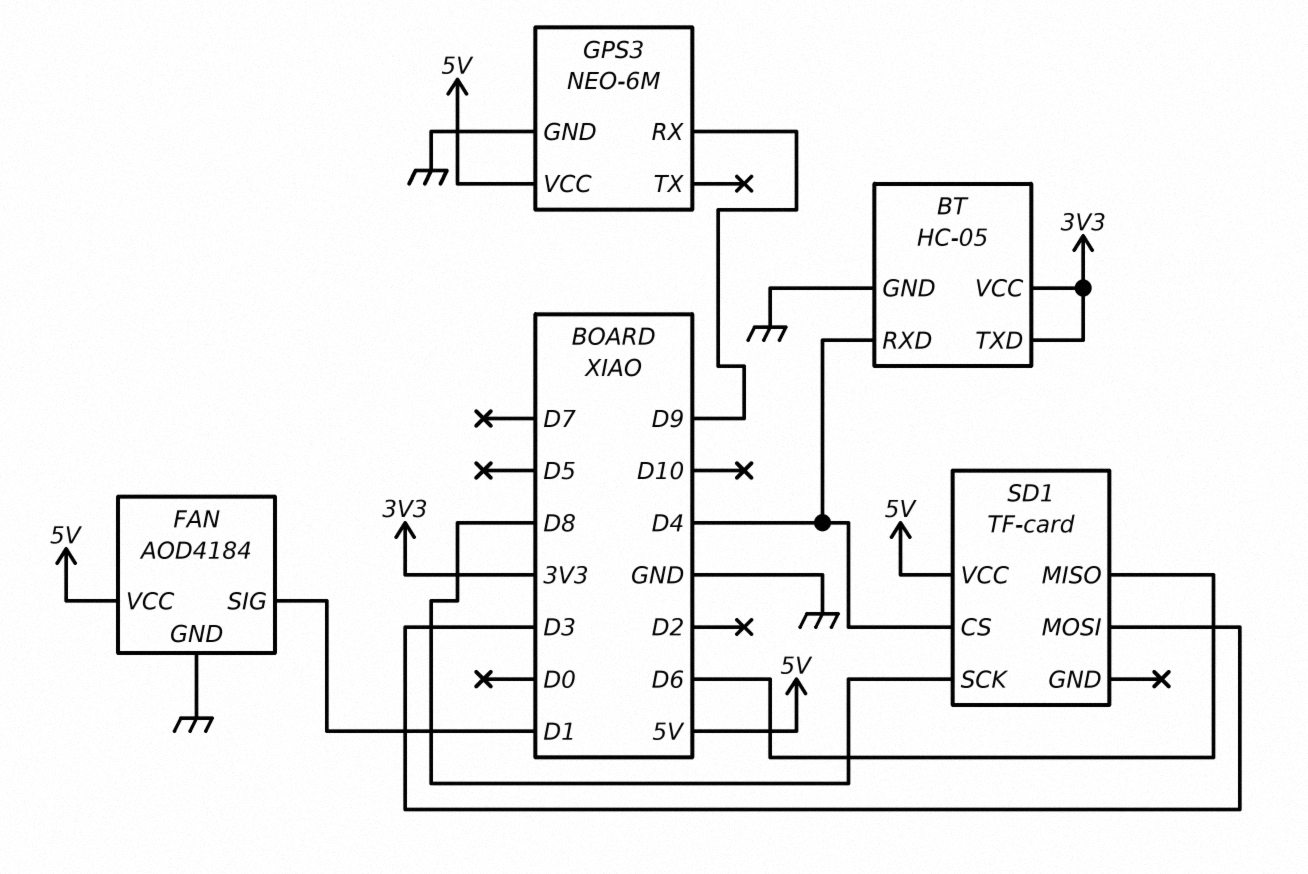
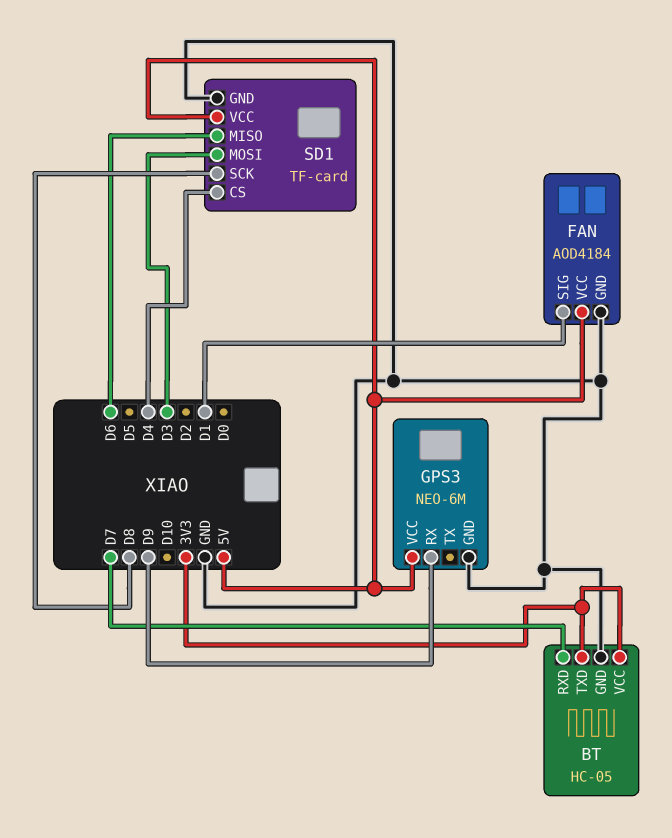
BT pin RXD: D4 -> D7
SD1 pin GND: none -> GND

